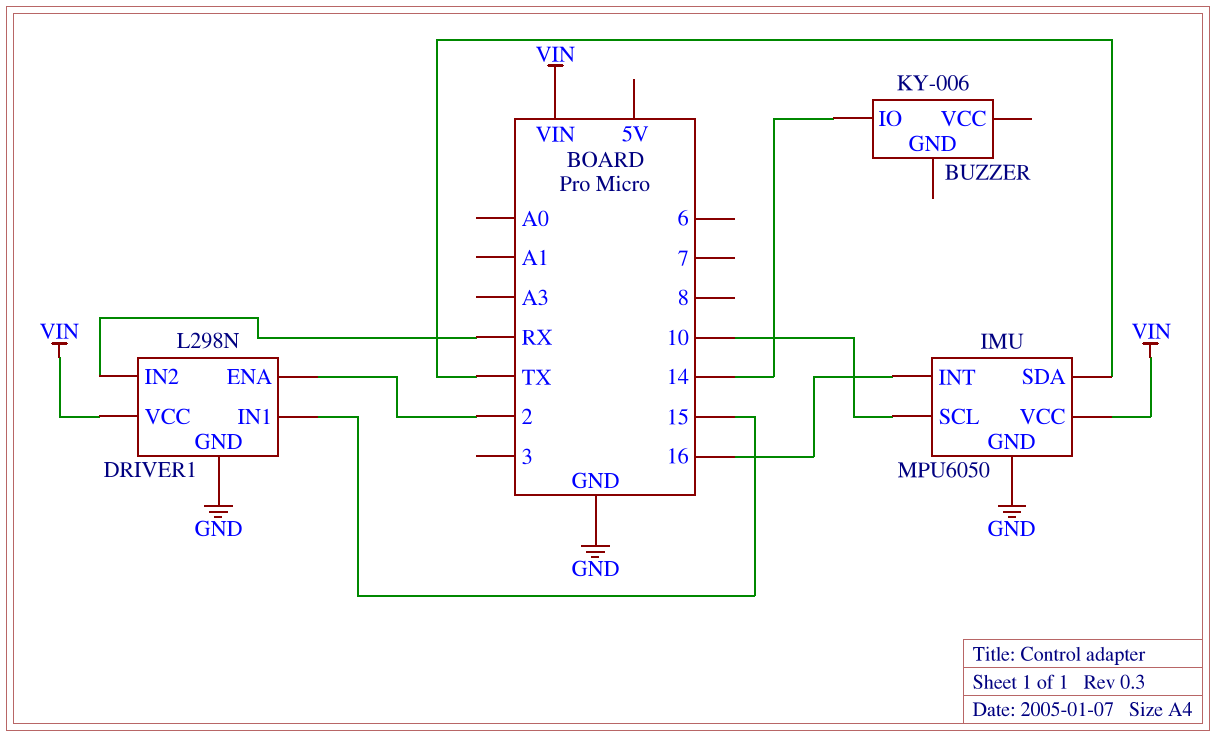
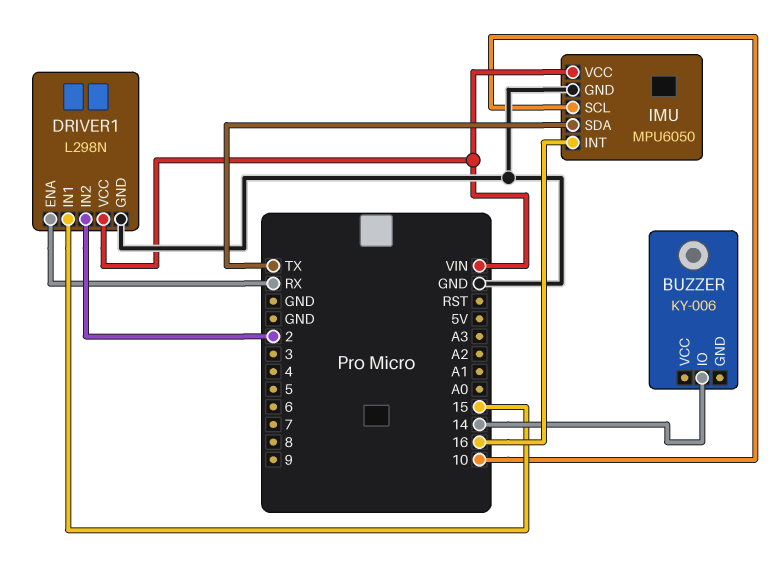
DRIVER1 pin ENA: 2 -> RX
DRIVER1 pin IN2: RX -> 2

